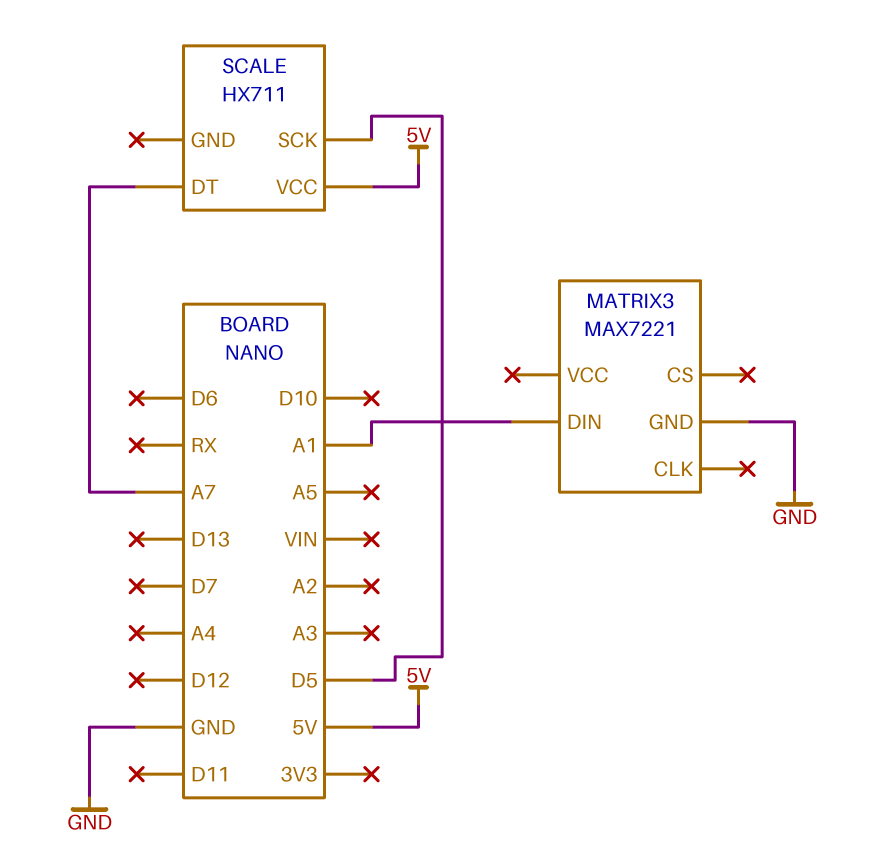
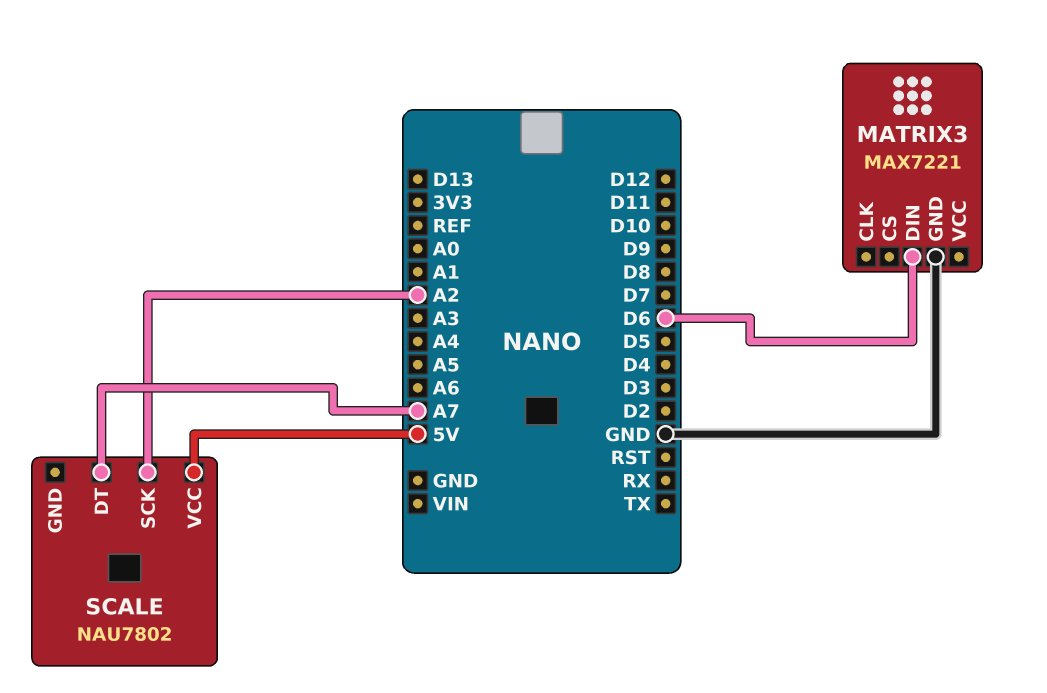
MATRIX3 pin DIN: A1 -> D6
SCALE: HX711 -> NAU7802
SCALE pin SCK: D5 -> A2

